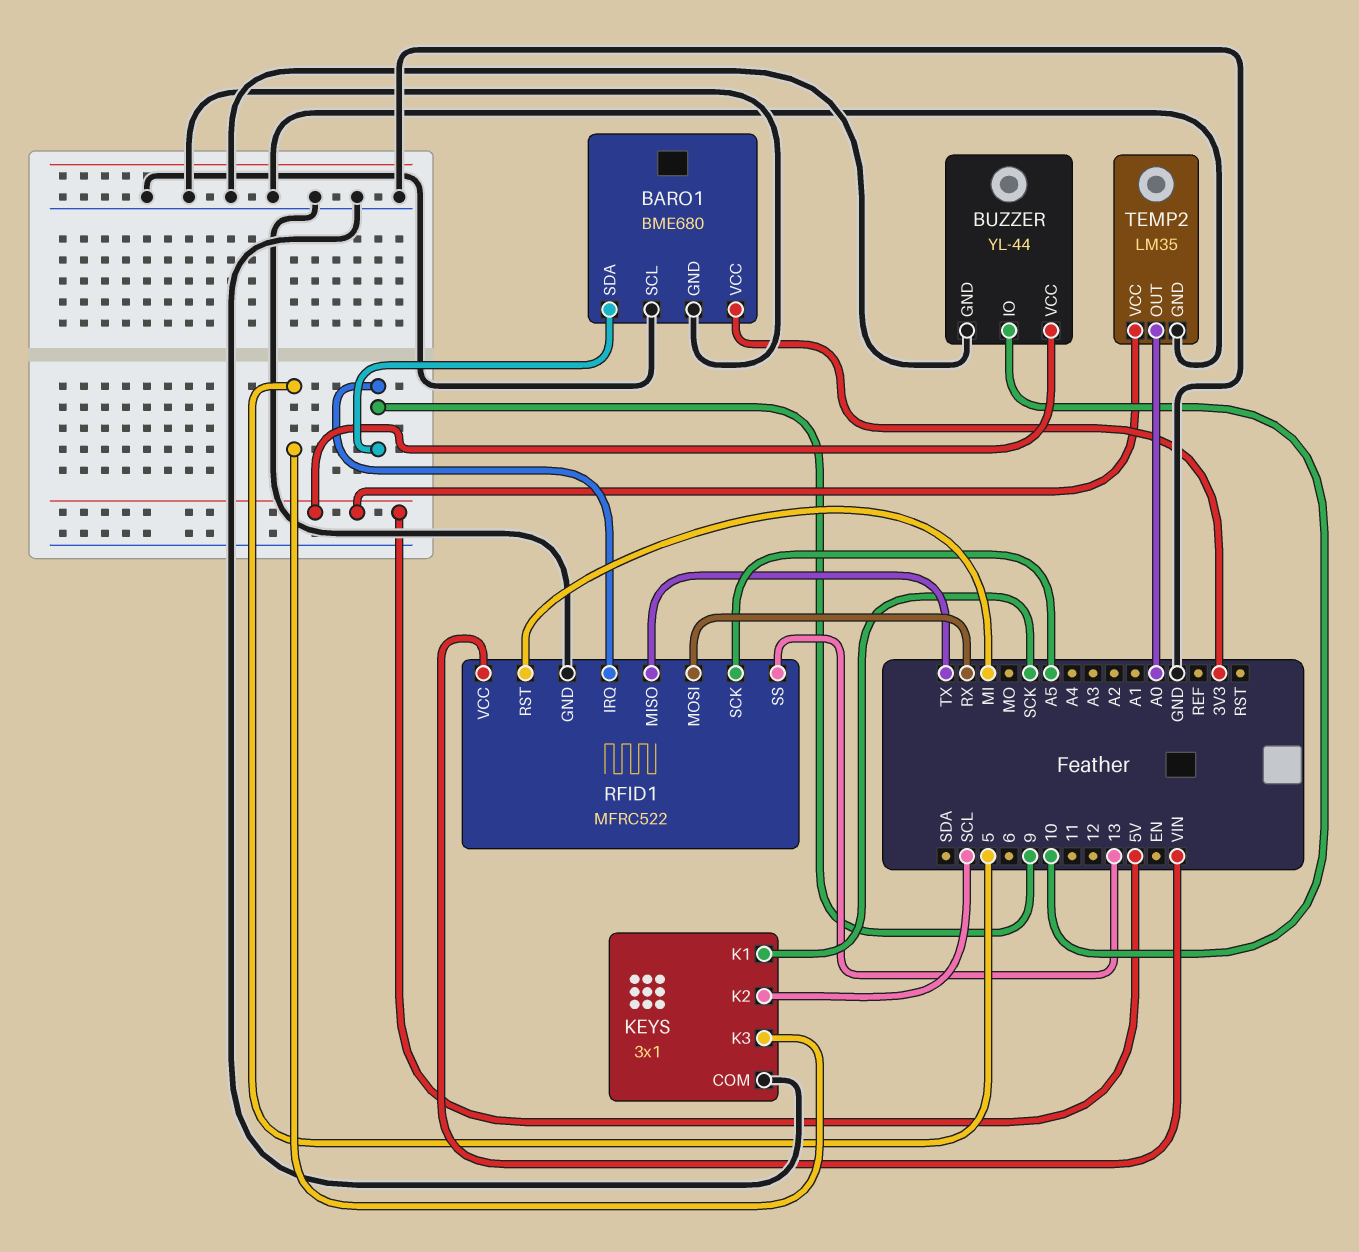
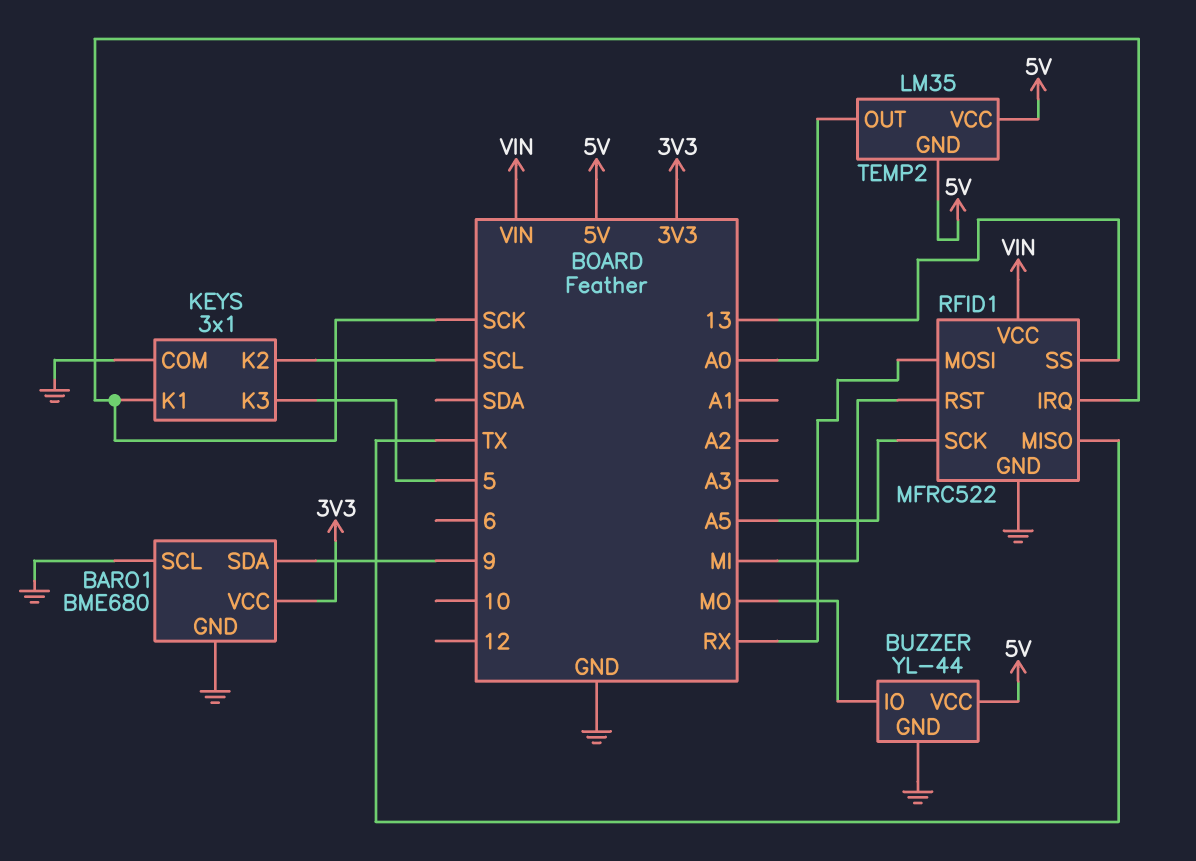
BUZZER pin IO: 10 -> MO
RFID1 pin IRQ: 9 -> SCK
TEMP2 pin GND: GND -> 5V

